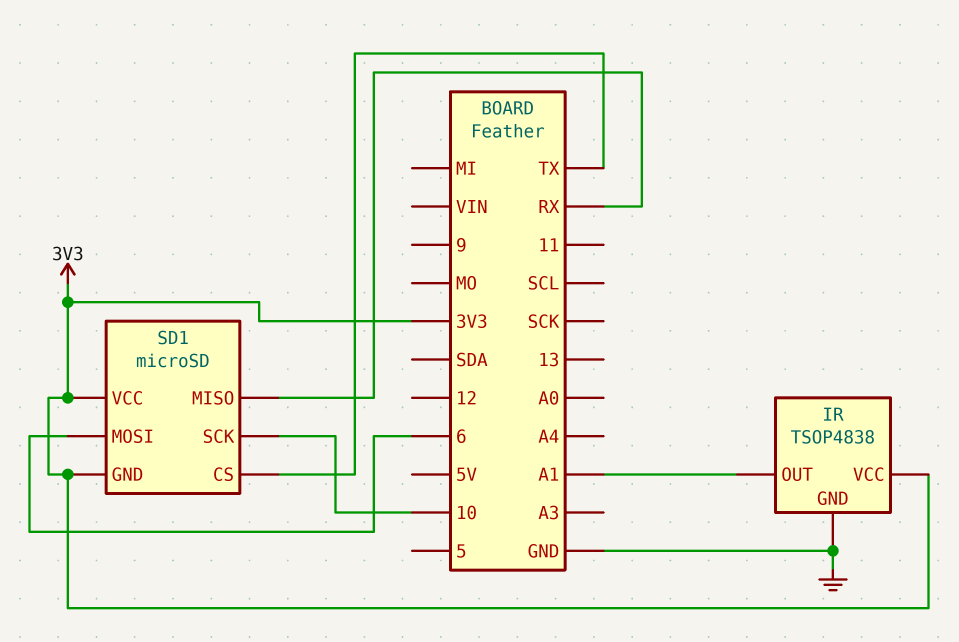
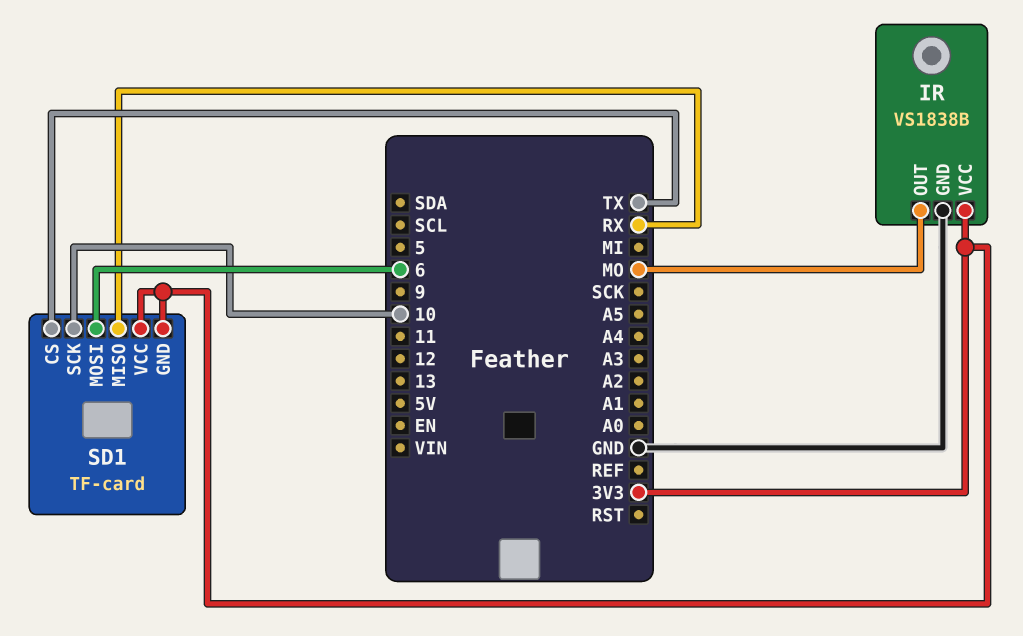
IR: TSOP4838 -> VS1838B
IR pin OUT: A1 -> MO
SD1: microSD -> TF-card

